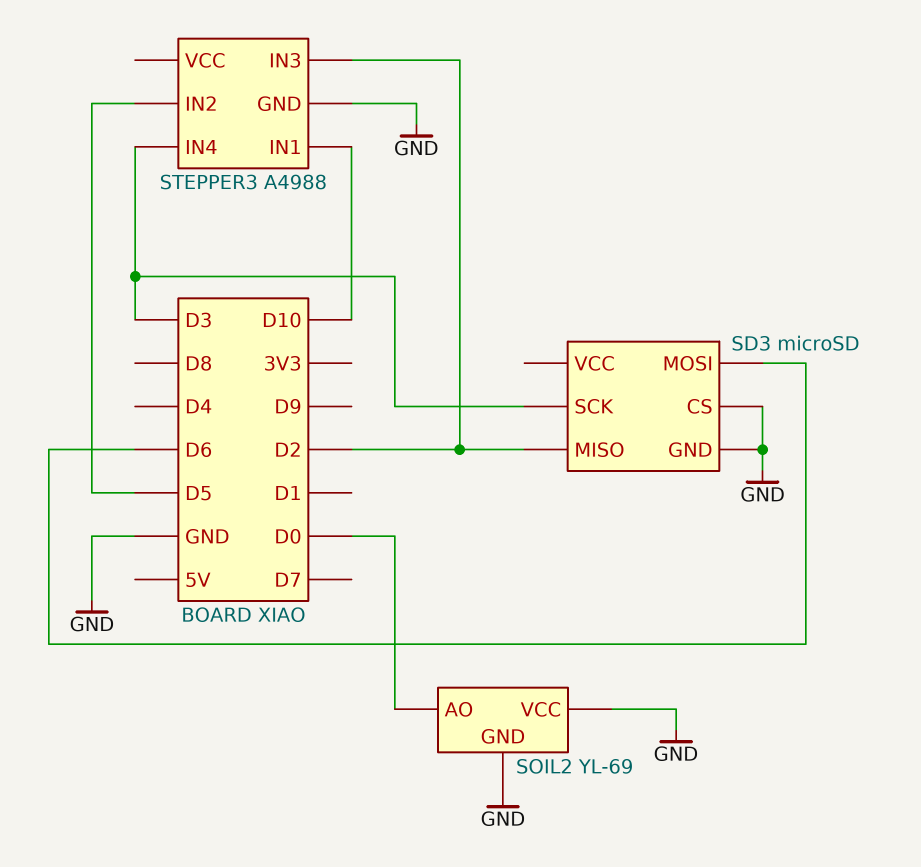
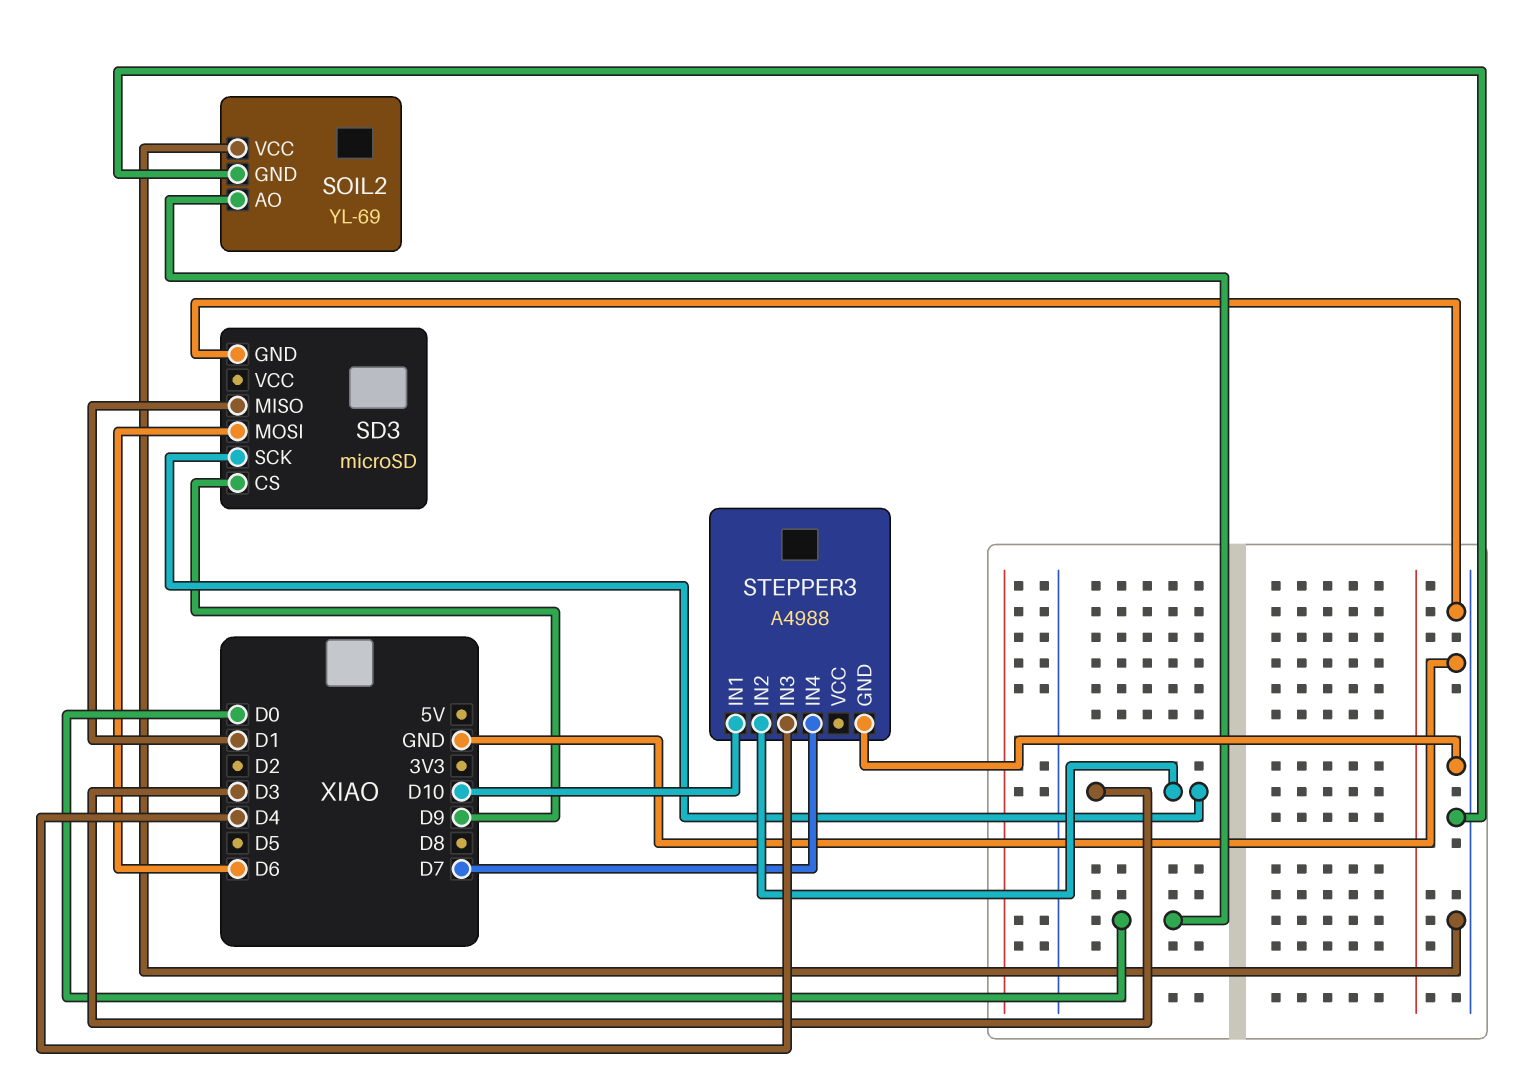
SD3 pin CS: GND -> D9
SD3 pin MISO: D2 -> D1
STEPPER3 pin IN2: D5 -> D3
STEPPER3 pin IN3: D2 -> D4
STEPPER3 pin IN4: D3 -> D7

